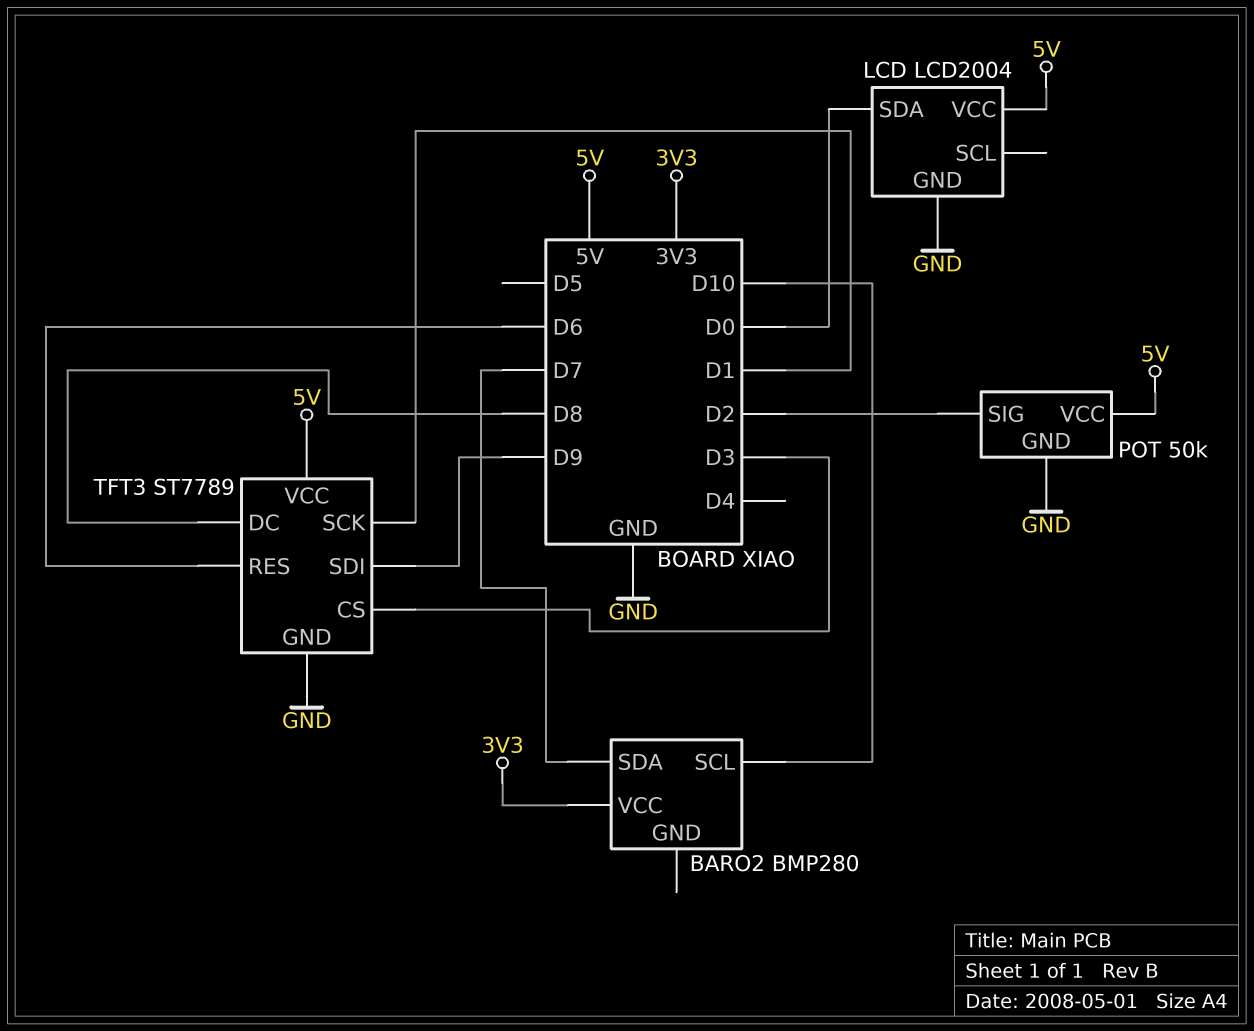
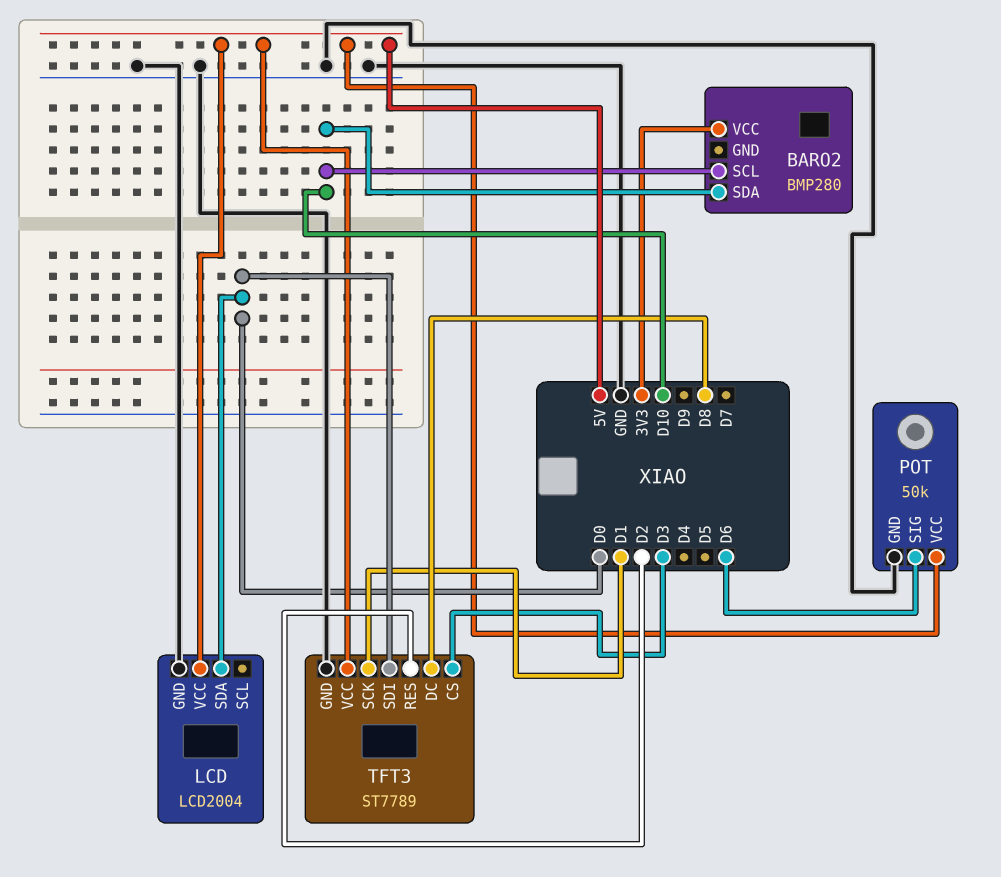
BARO2 pin SDA: D7 -> D10
POT pin SIG: D2 -> D6
TFT3 pin RES: D6 -> D2
TFT3 pin SDI: D9 -> D0

